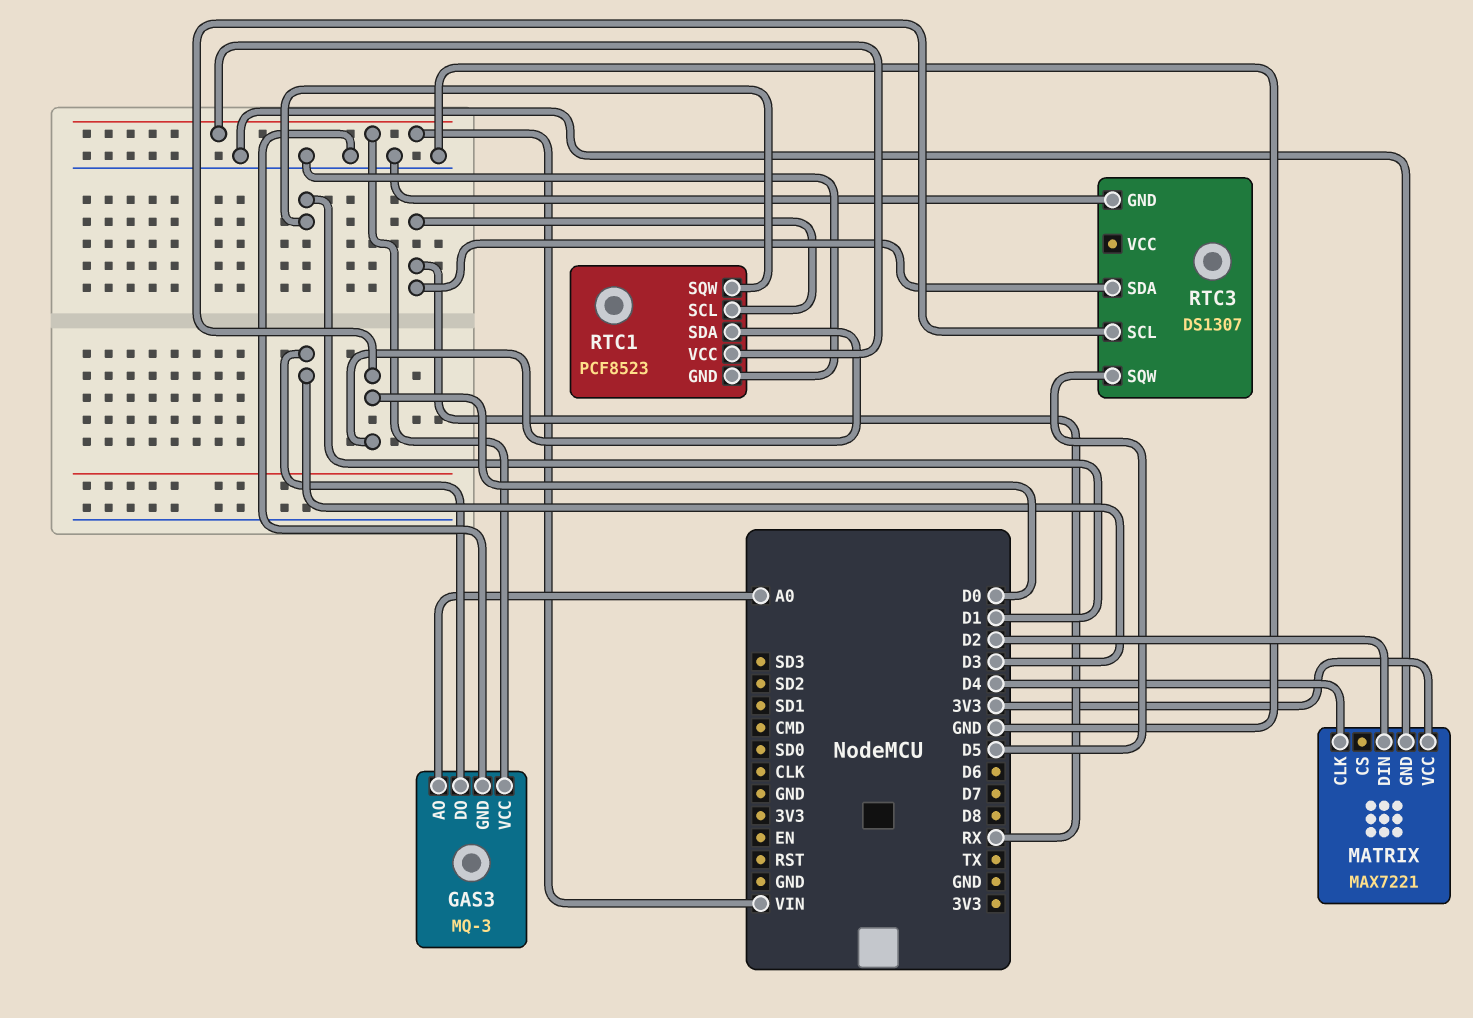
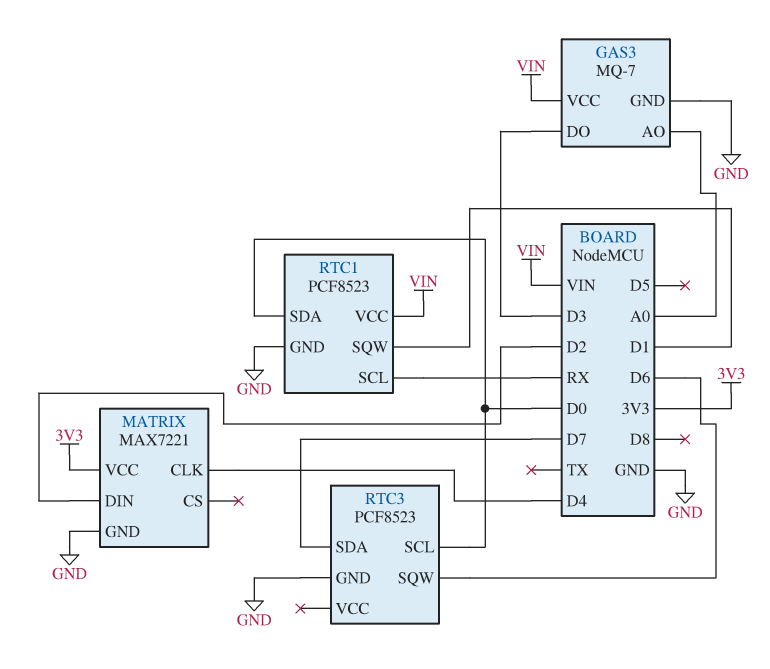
GAS3: MQ-3 -> MQ-7
RTC3: DS1307 -> PCF8523
RTC3 pin SDA: RX -> D7
RTC3 pin SQW: D5 -> D6

